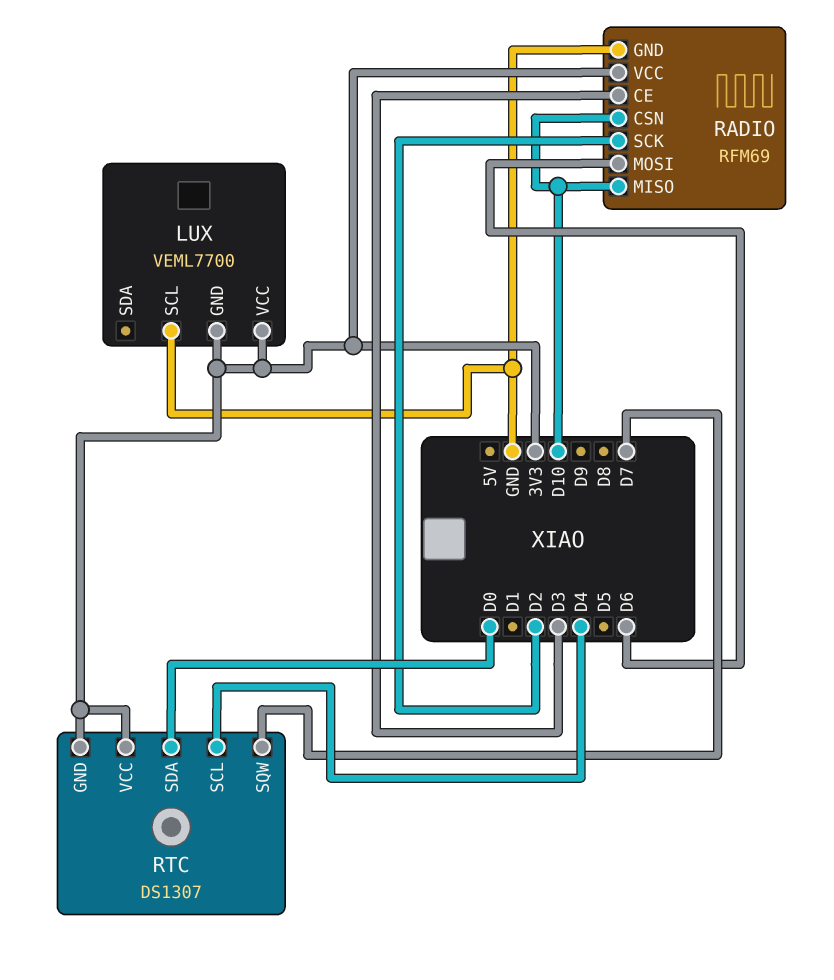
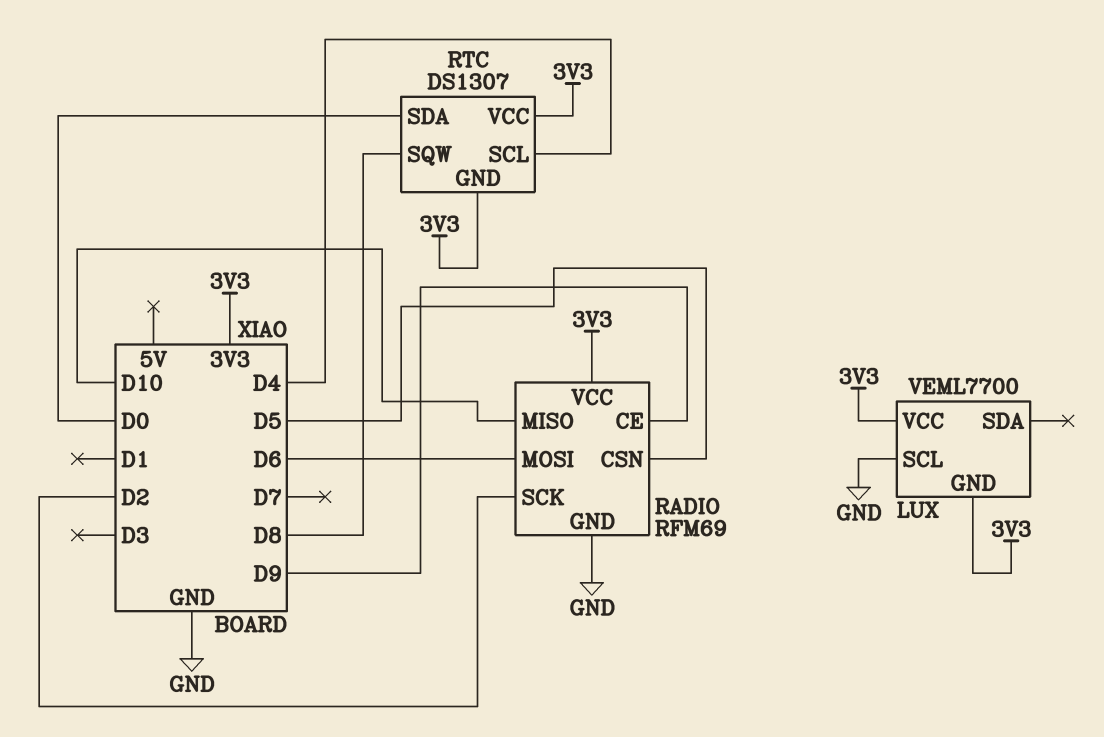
RADIO pin CE: D3 -> D9
RADIO pin CSN: D10 -> D5
RTC pin SQW: D7 -> D8

